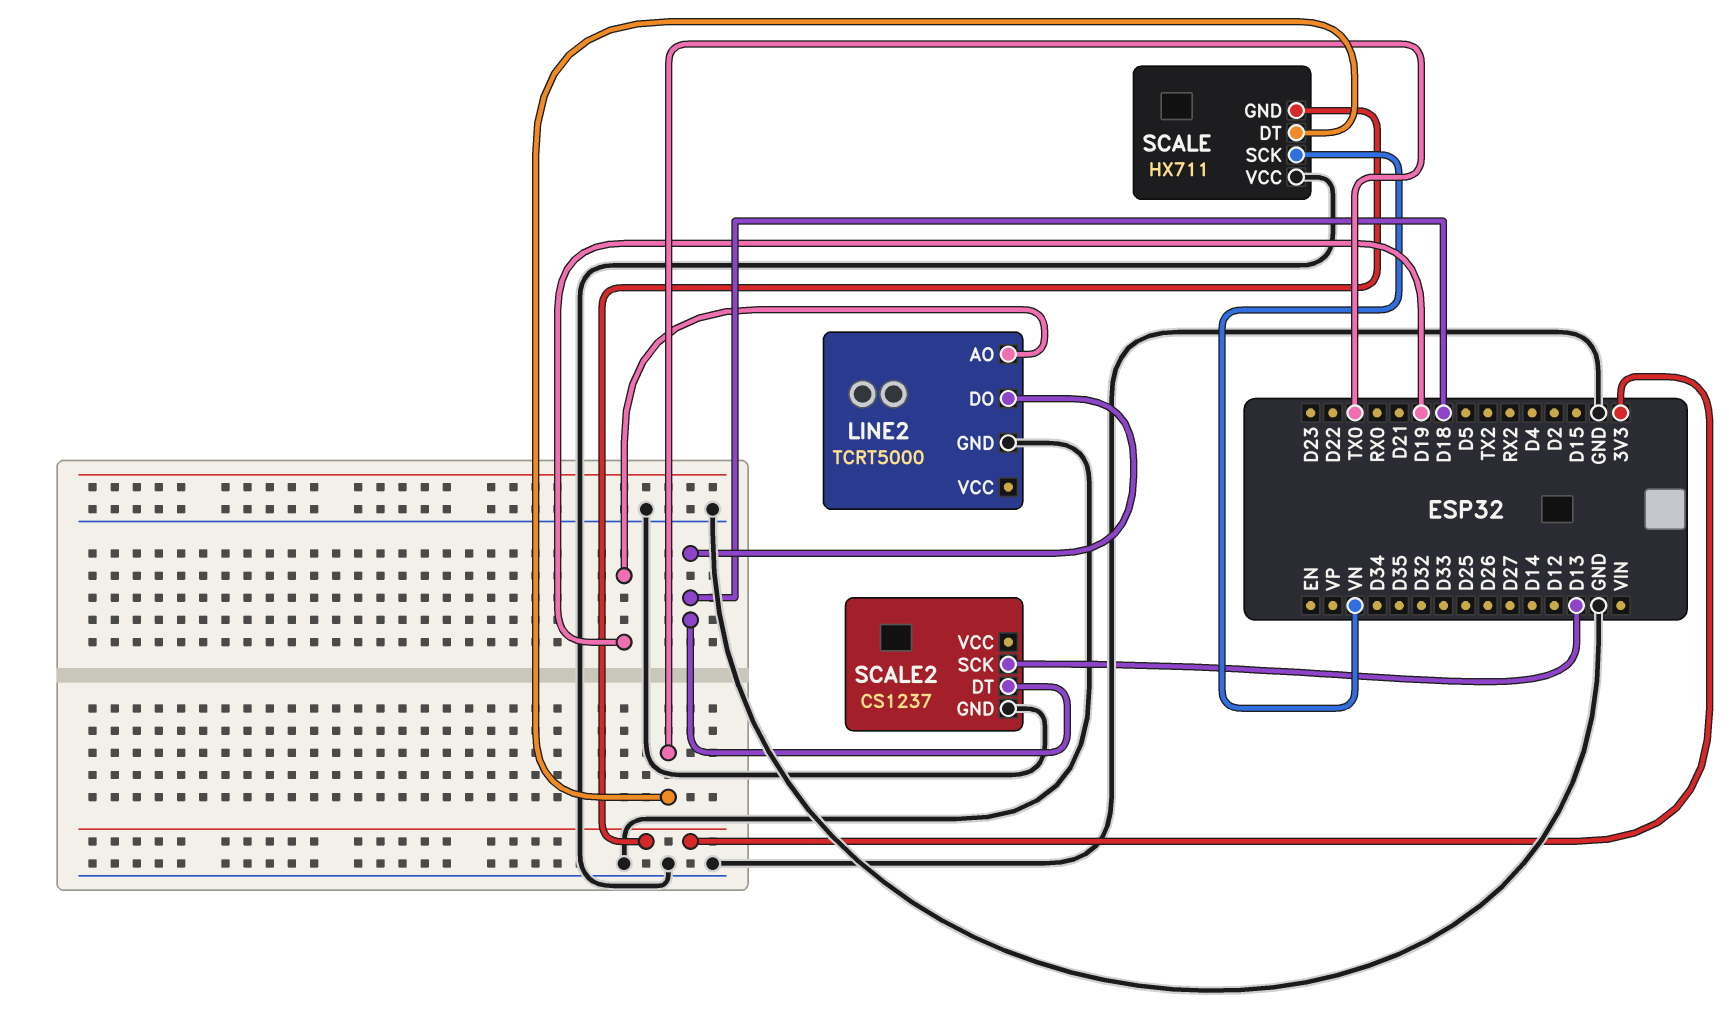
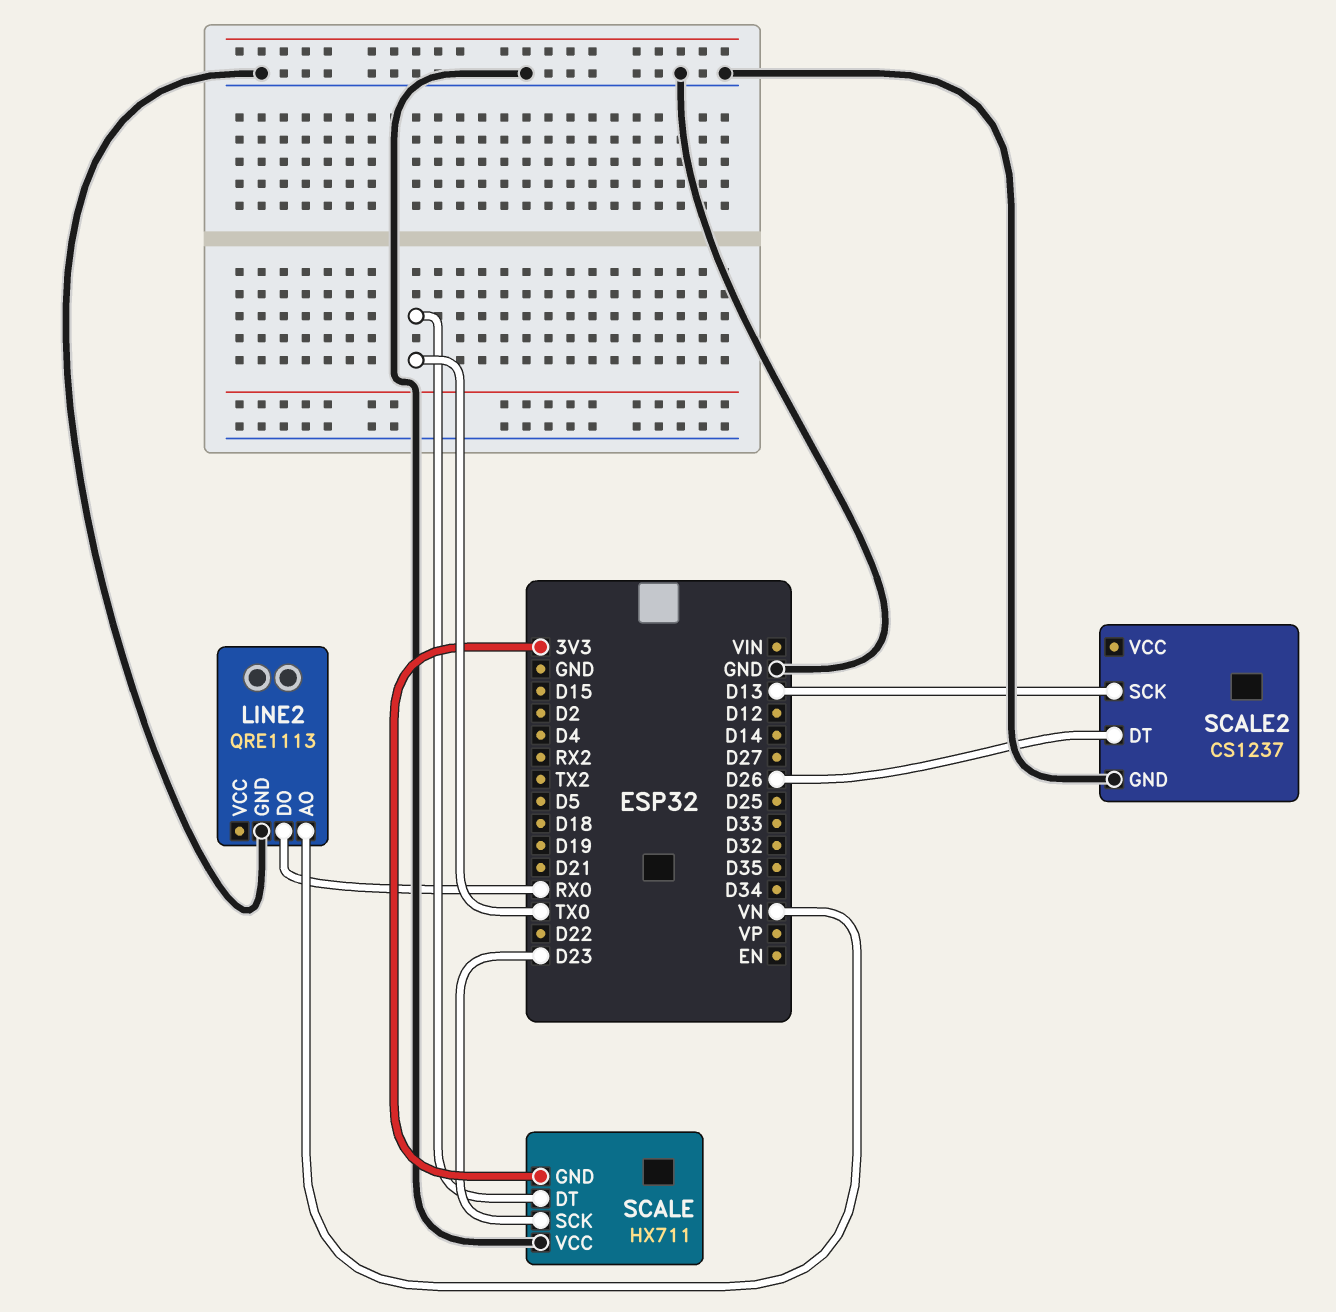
LINE2: TCRT5000 -> QRE1113
LINE2 pin AO: D19 -> VN
LINE2 pin DO: D18 -> RX0
SCALE pin SCK: VN -> D23
SCALE2 pin DT: D18 -> D26

